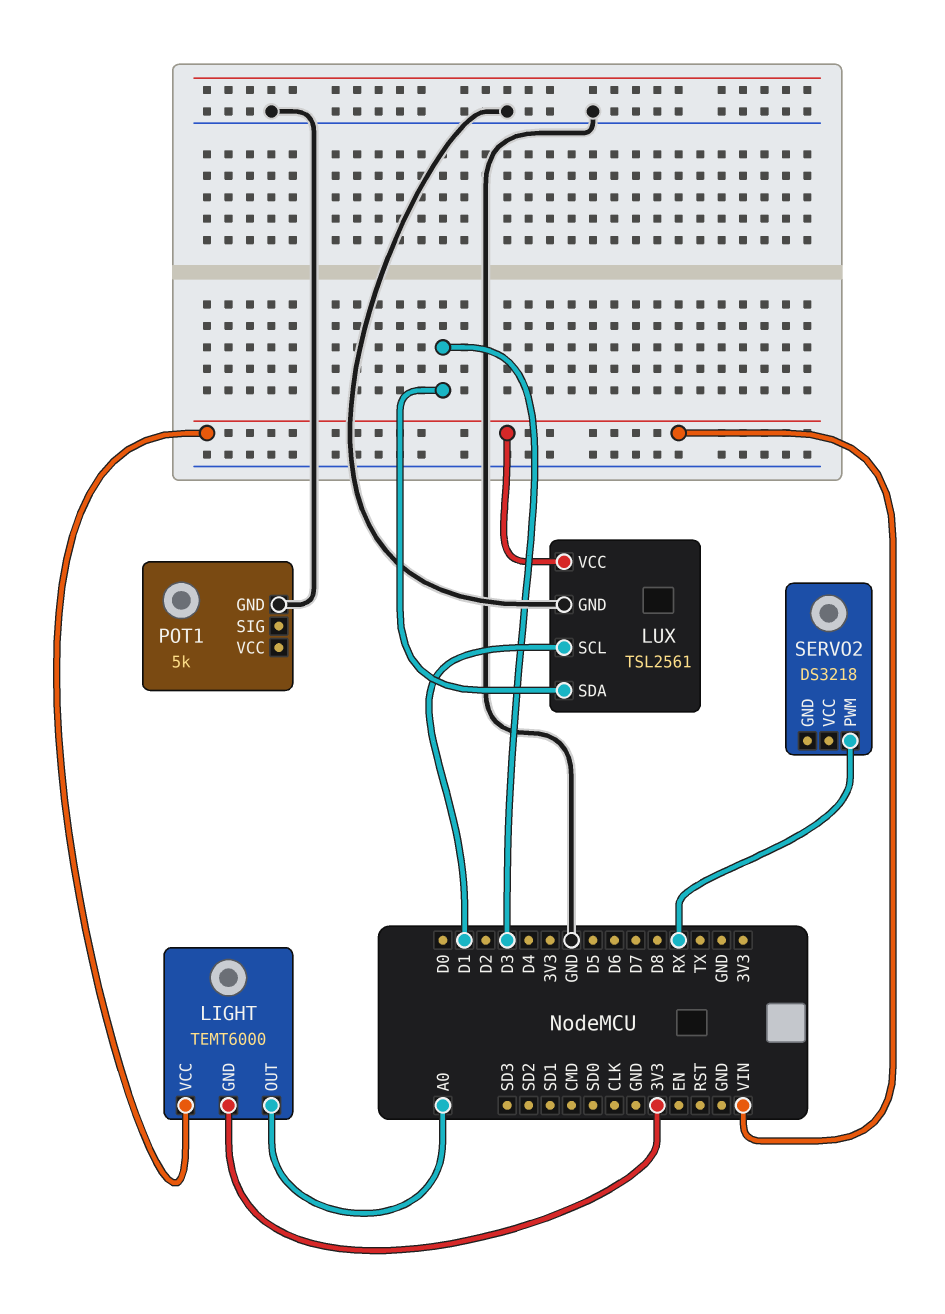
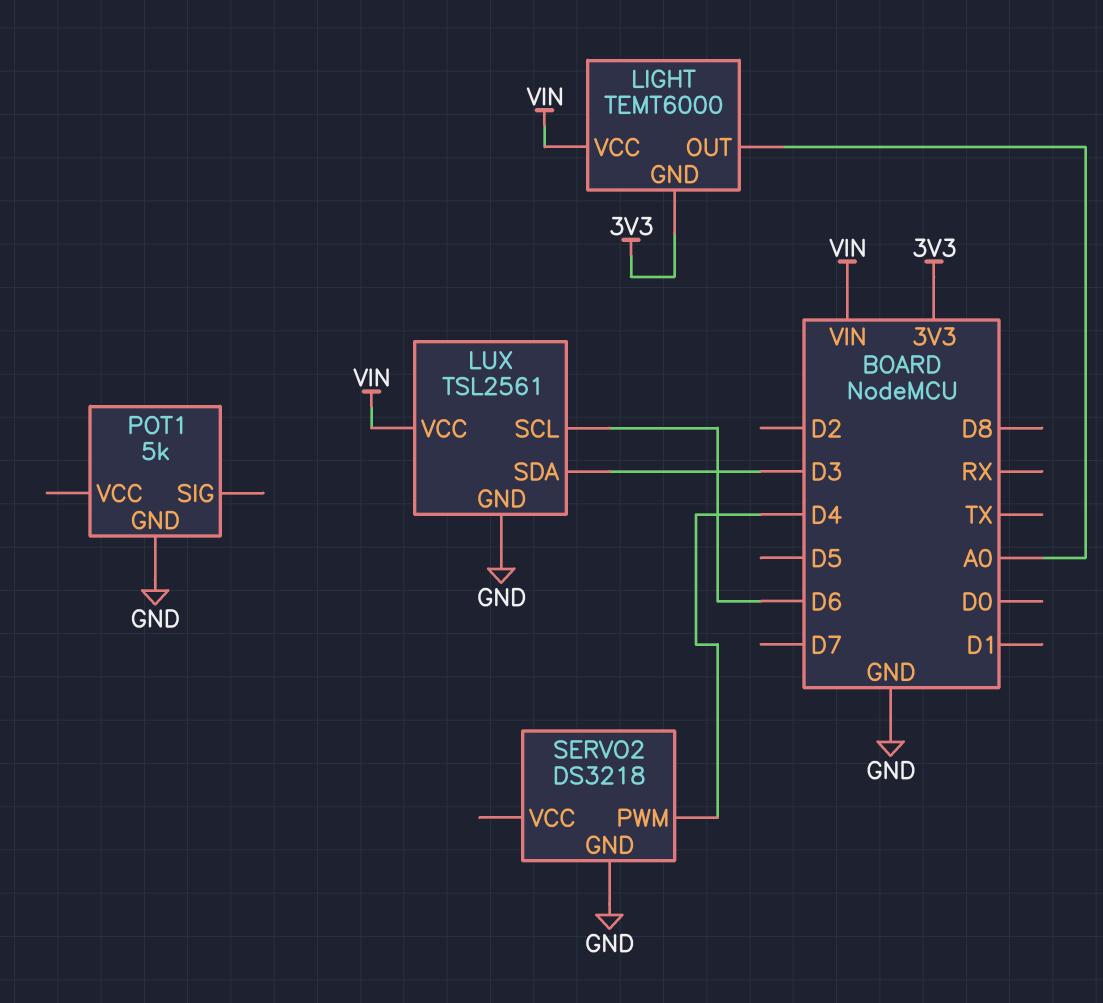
LUX pin SCL: D1 -> D6
SERVO2 pin GND: none -> GND
SERVO2 pin PWM: RX -> D4

